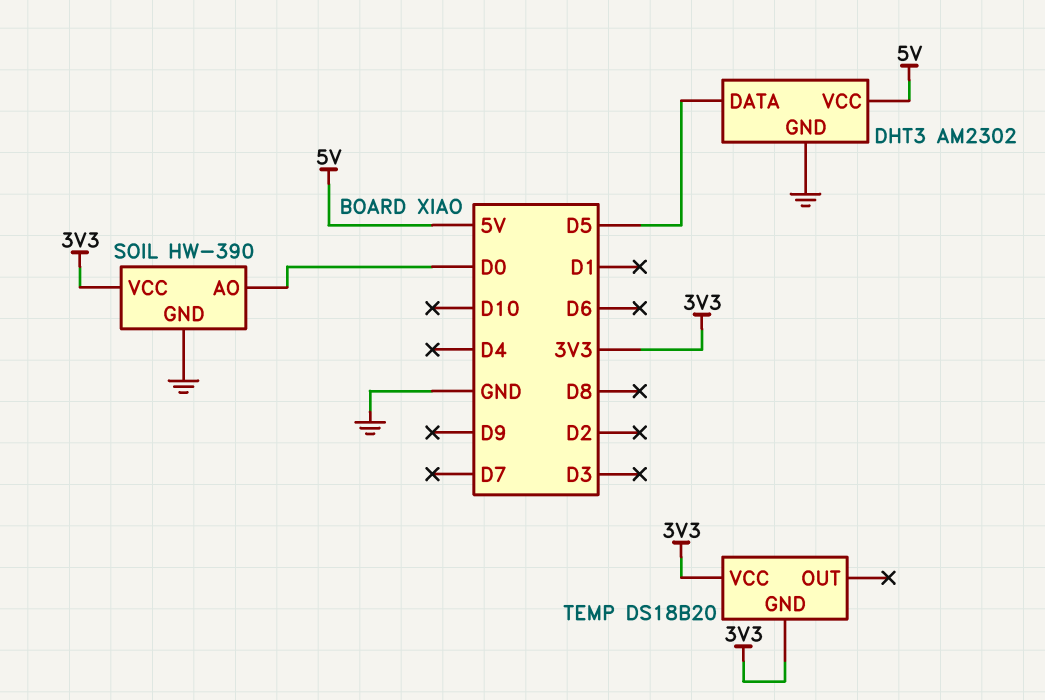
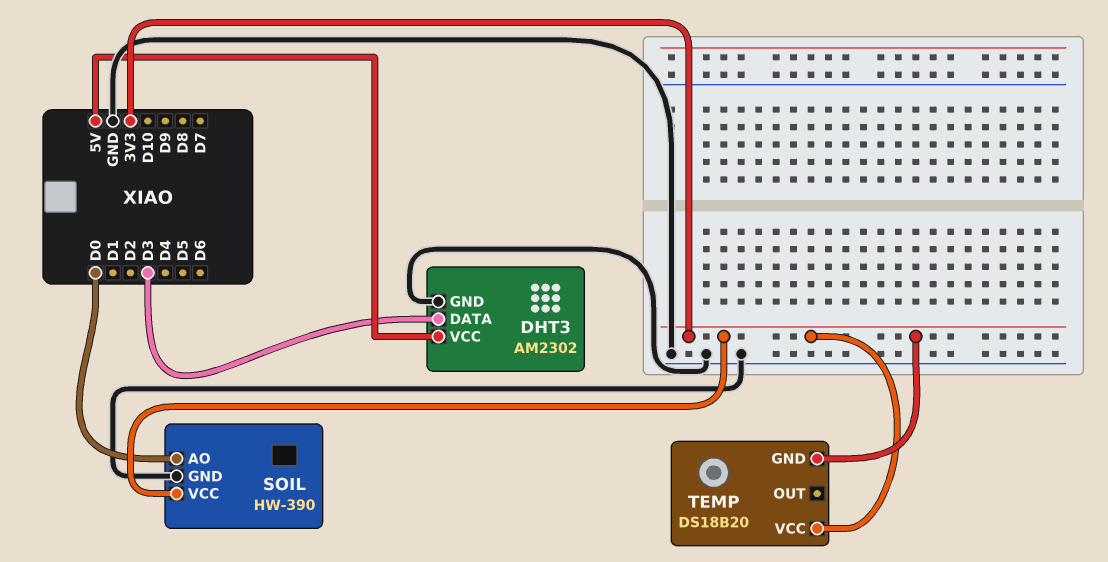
DHT3 pin DATA: D5 -> D3

